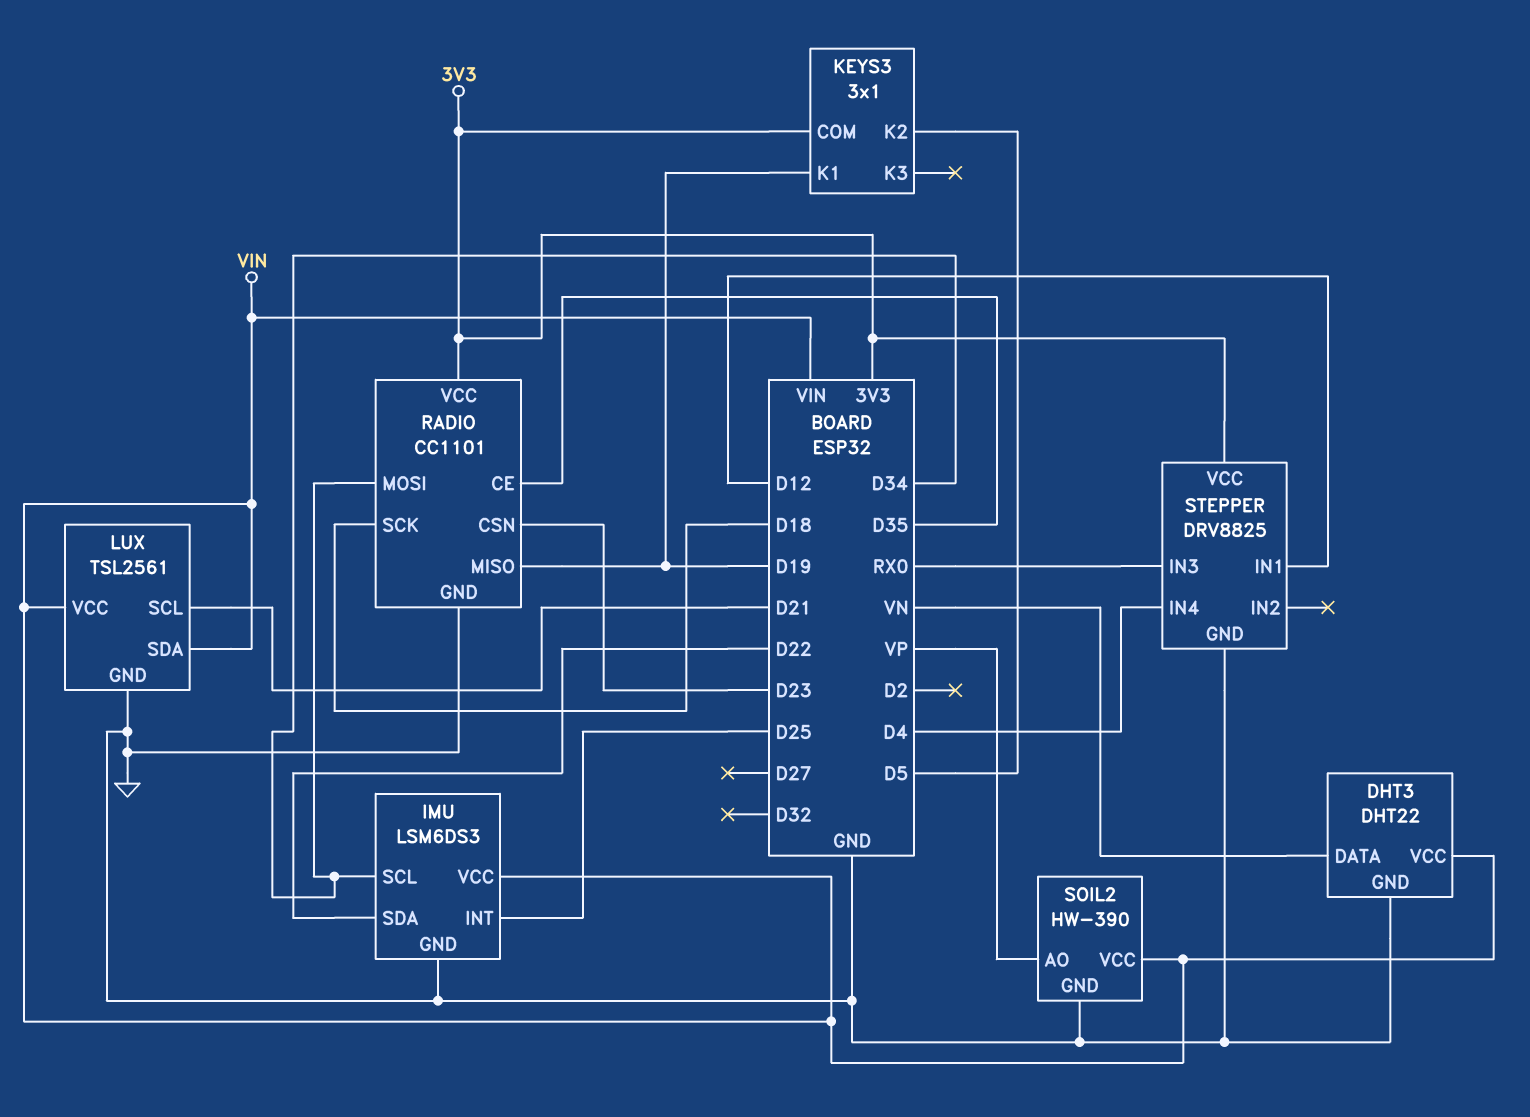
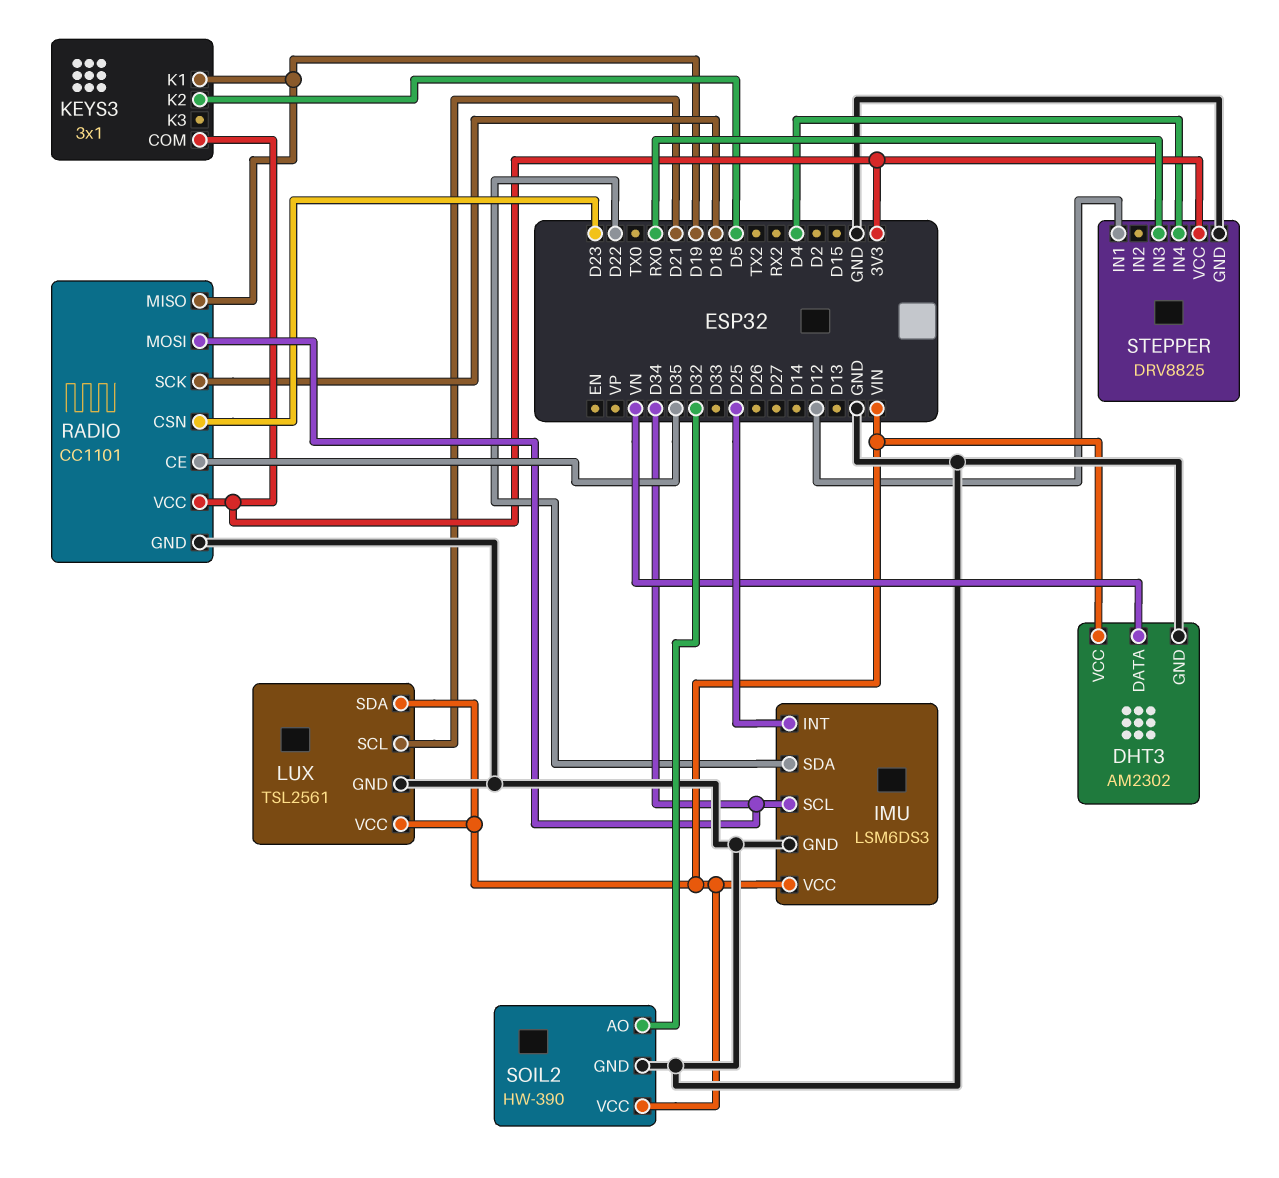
DHT3: DHT22 -> AM2302
SOIL2 pin AO: VP -> D32

